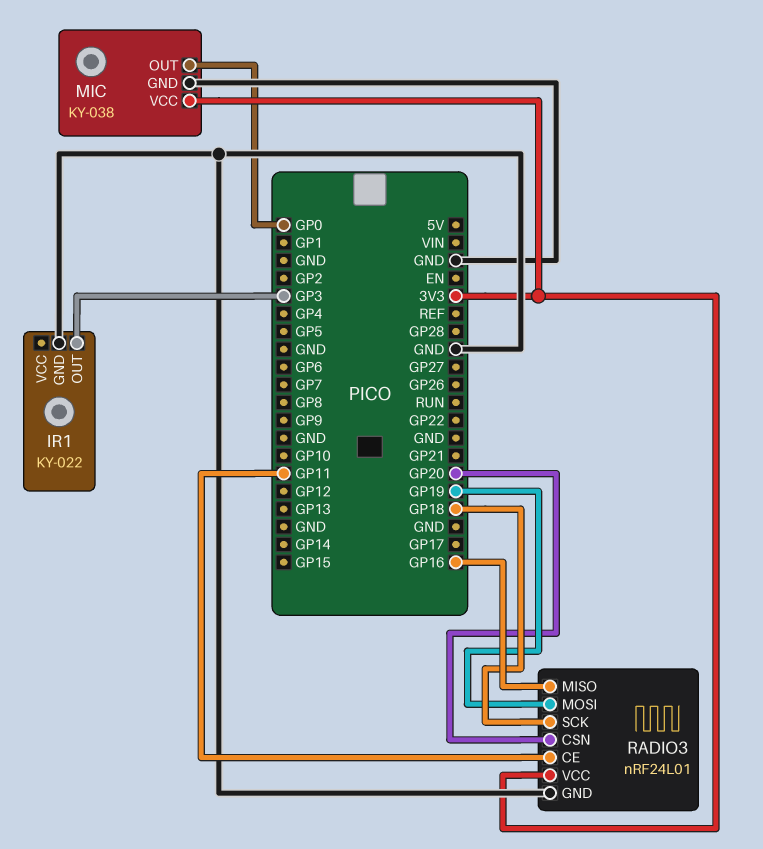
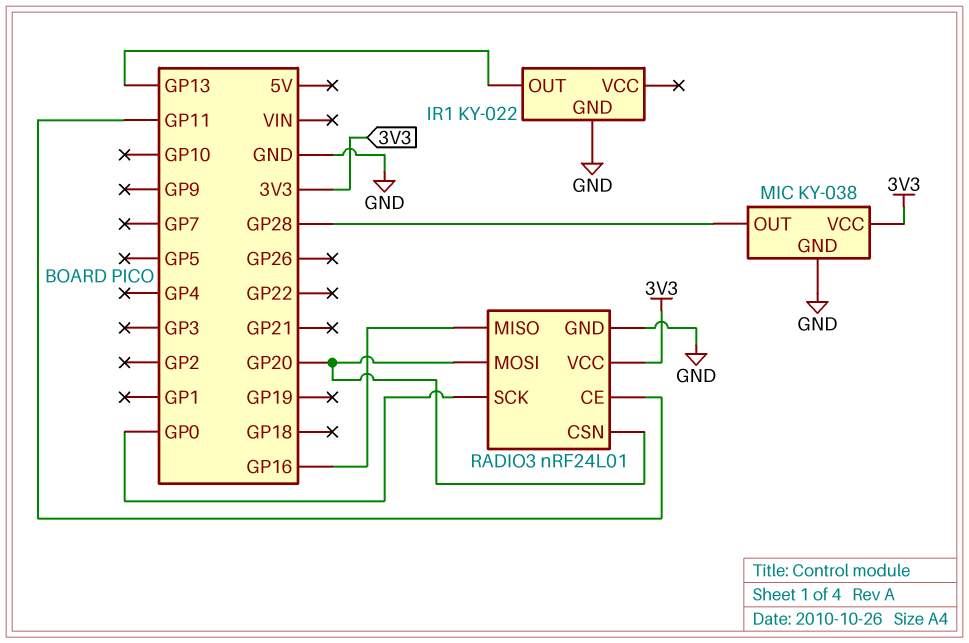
IR1 pin OUT: GP3 -> GP13
MIC pin OUT: GP0 -> GP28
RADIO3 pin MOSI: GP19 -> GP20
RADIO3 pin SCK: GP18 -> GP0

